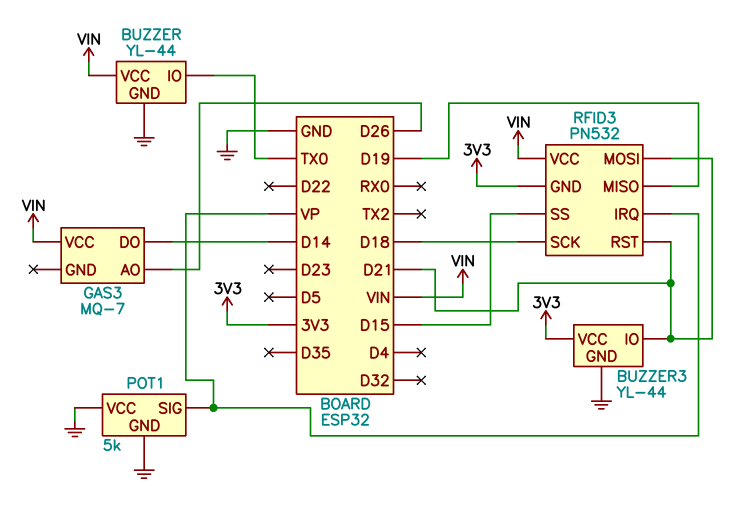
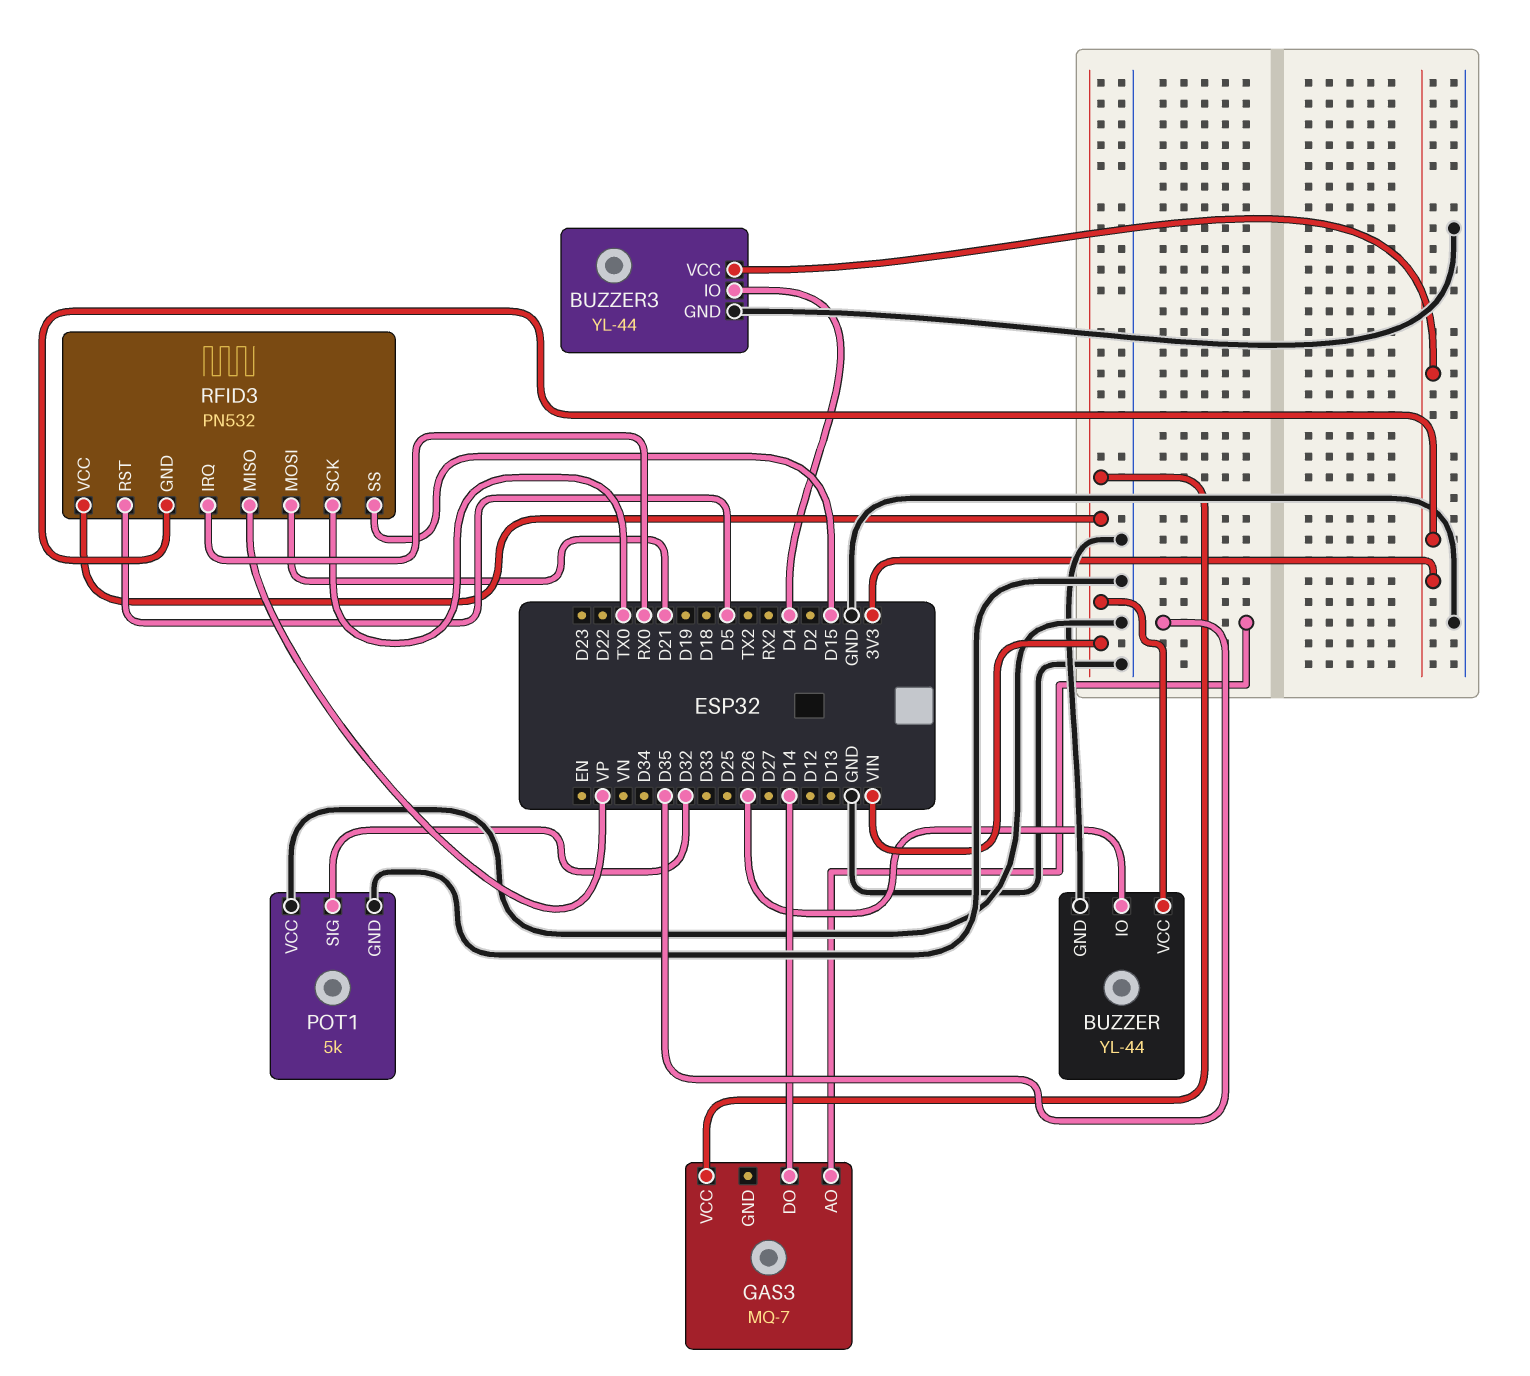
BUZZER pin IO: TX0 -> D26
BUZZER3 pin IO: D21 -> D4
GAS3 pin AO: D26 -> D35
POT1 pin SIG: VP -> D32
RFID3 pin IRQ: VP -> RX0
RFID3 pin MISO: D19 -> VP
RFID3 pin RST: D21 -> D5
RFID3 pin SCK: D18 -> TX0

